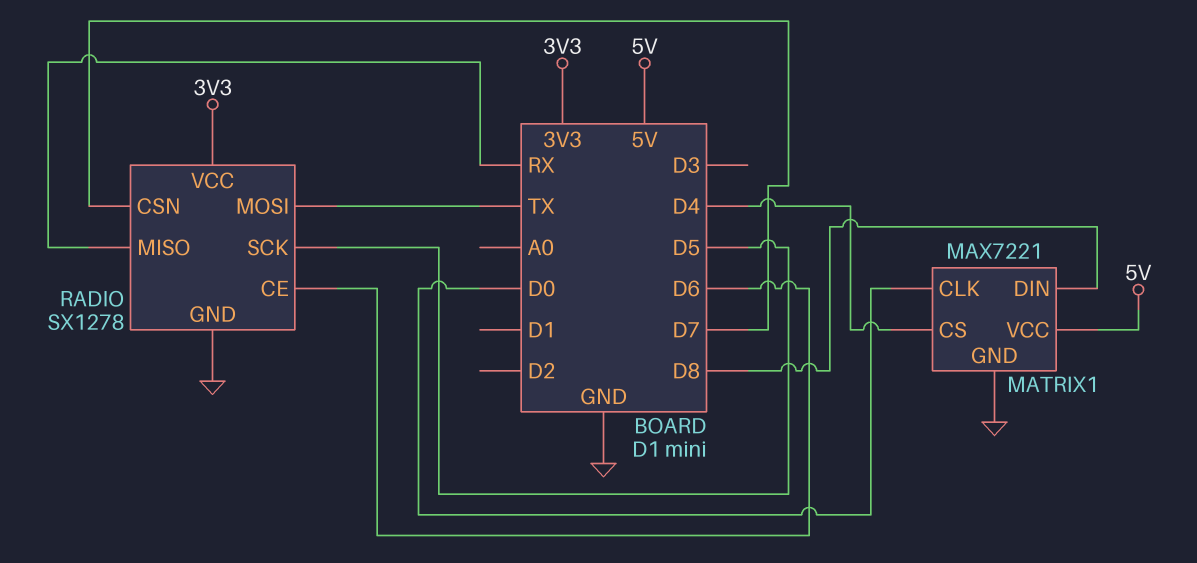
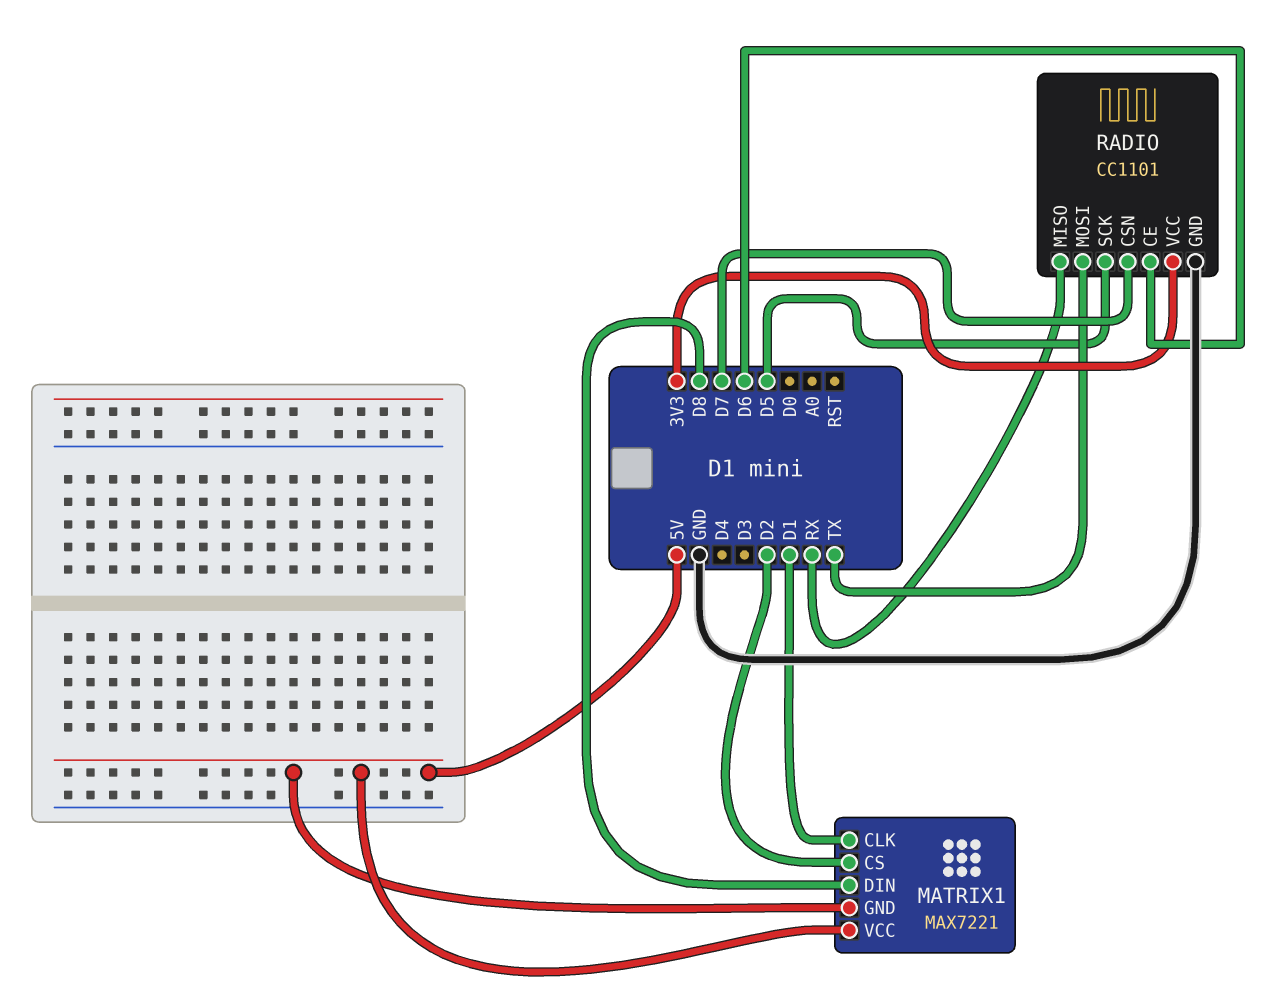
MATRIX1 pin CLK: D0 -> D1
MATRIX1 pin CS: D4 -> D2
MATRIX1 pin GND: GND -> 5V
RADIO: SX1278 -> CC1101

